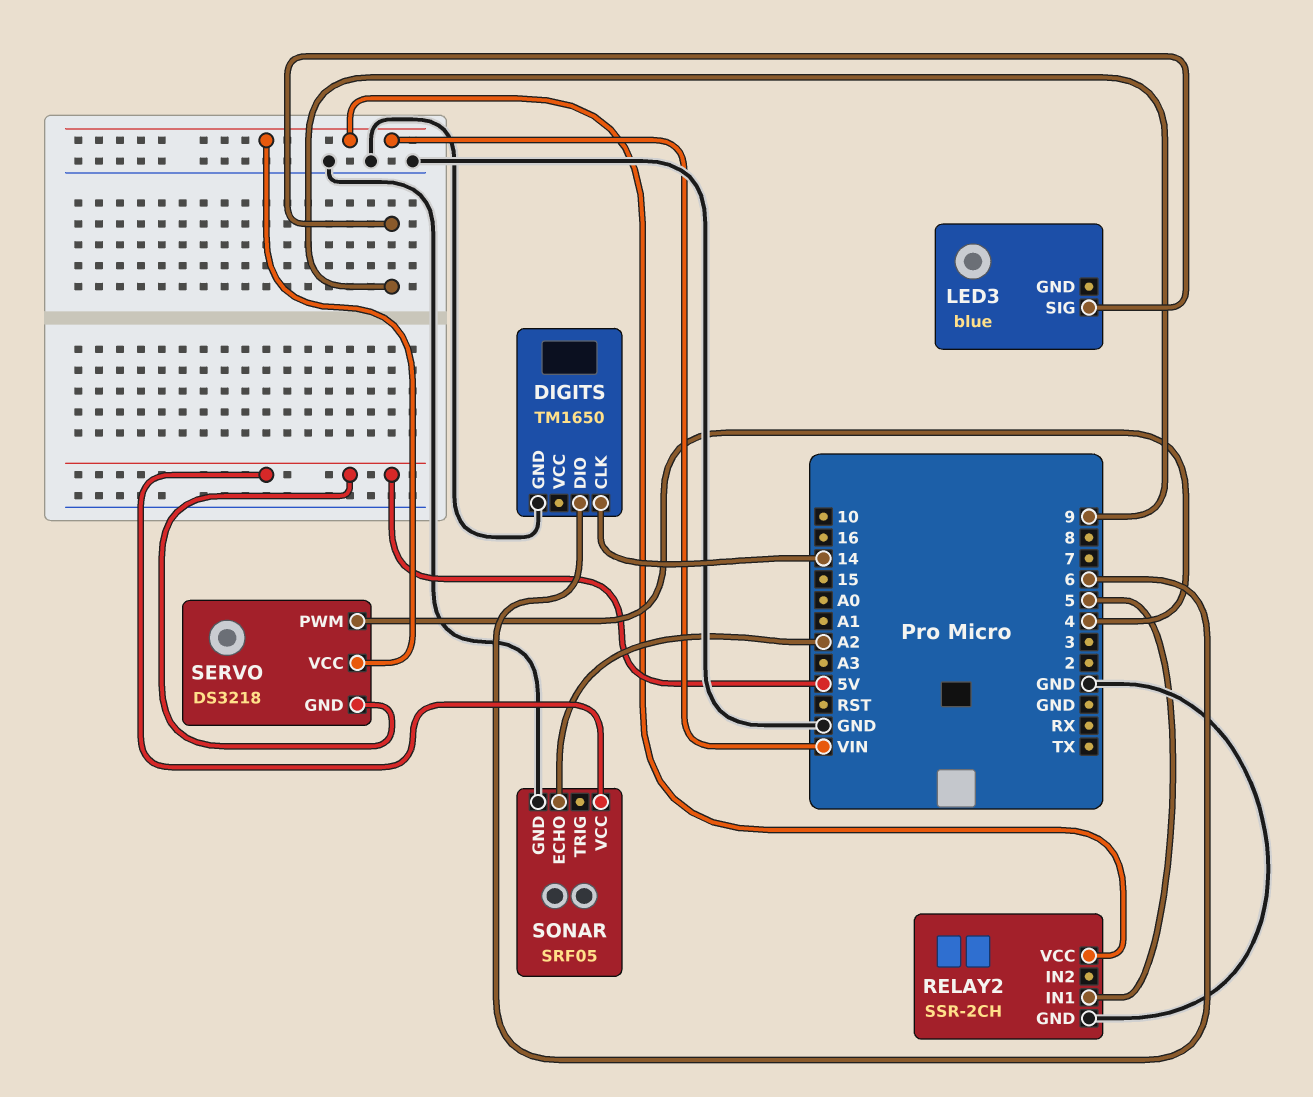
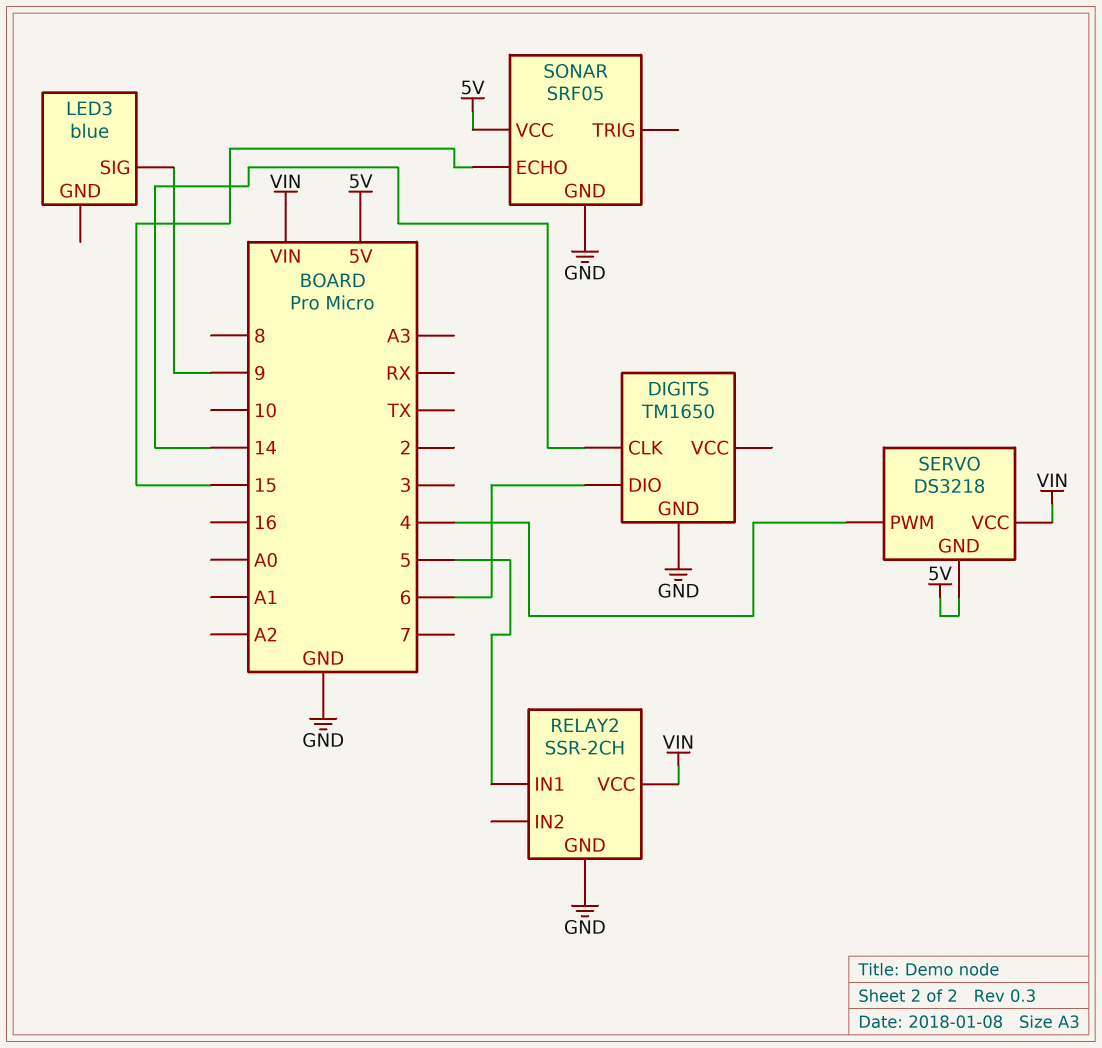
SONAR pin ECHO: A2 -> 15

